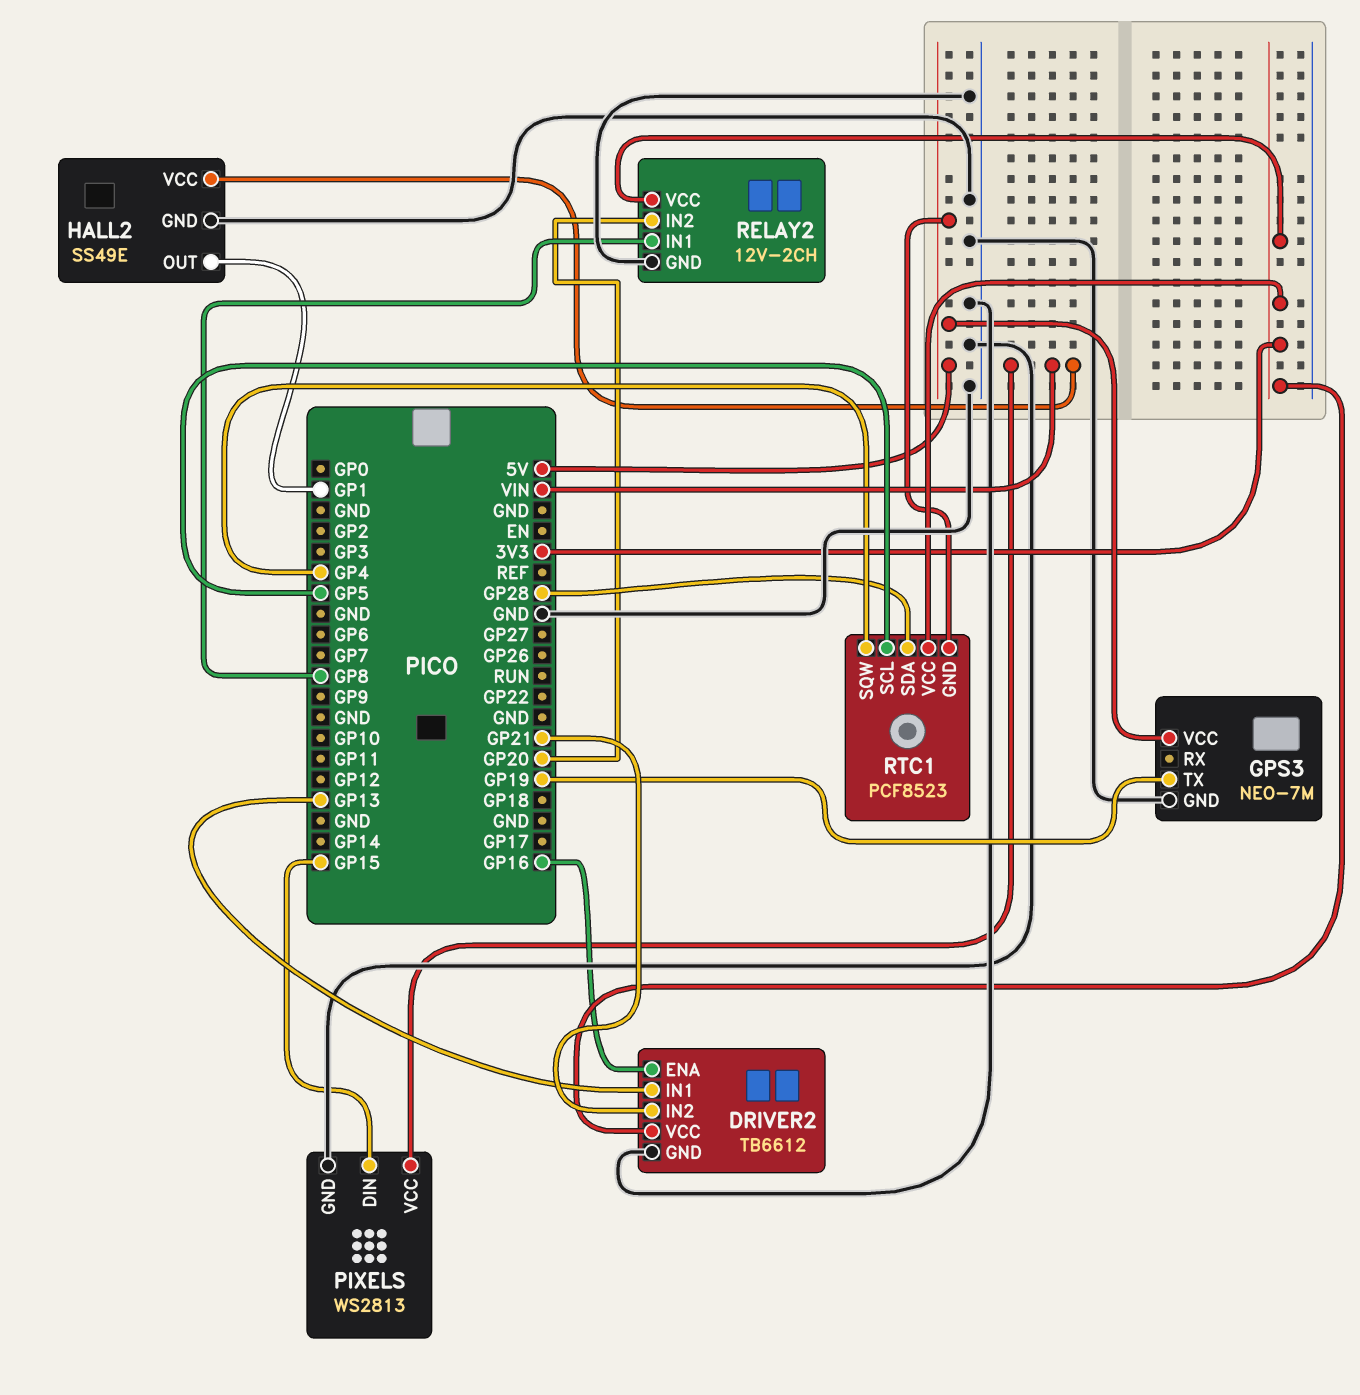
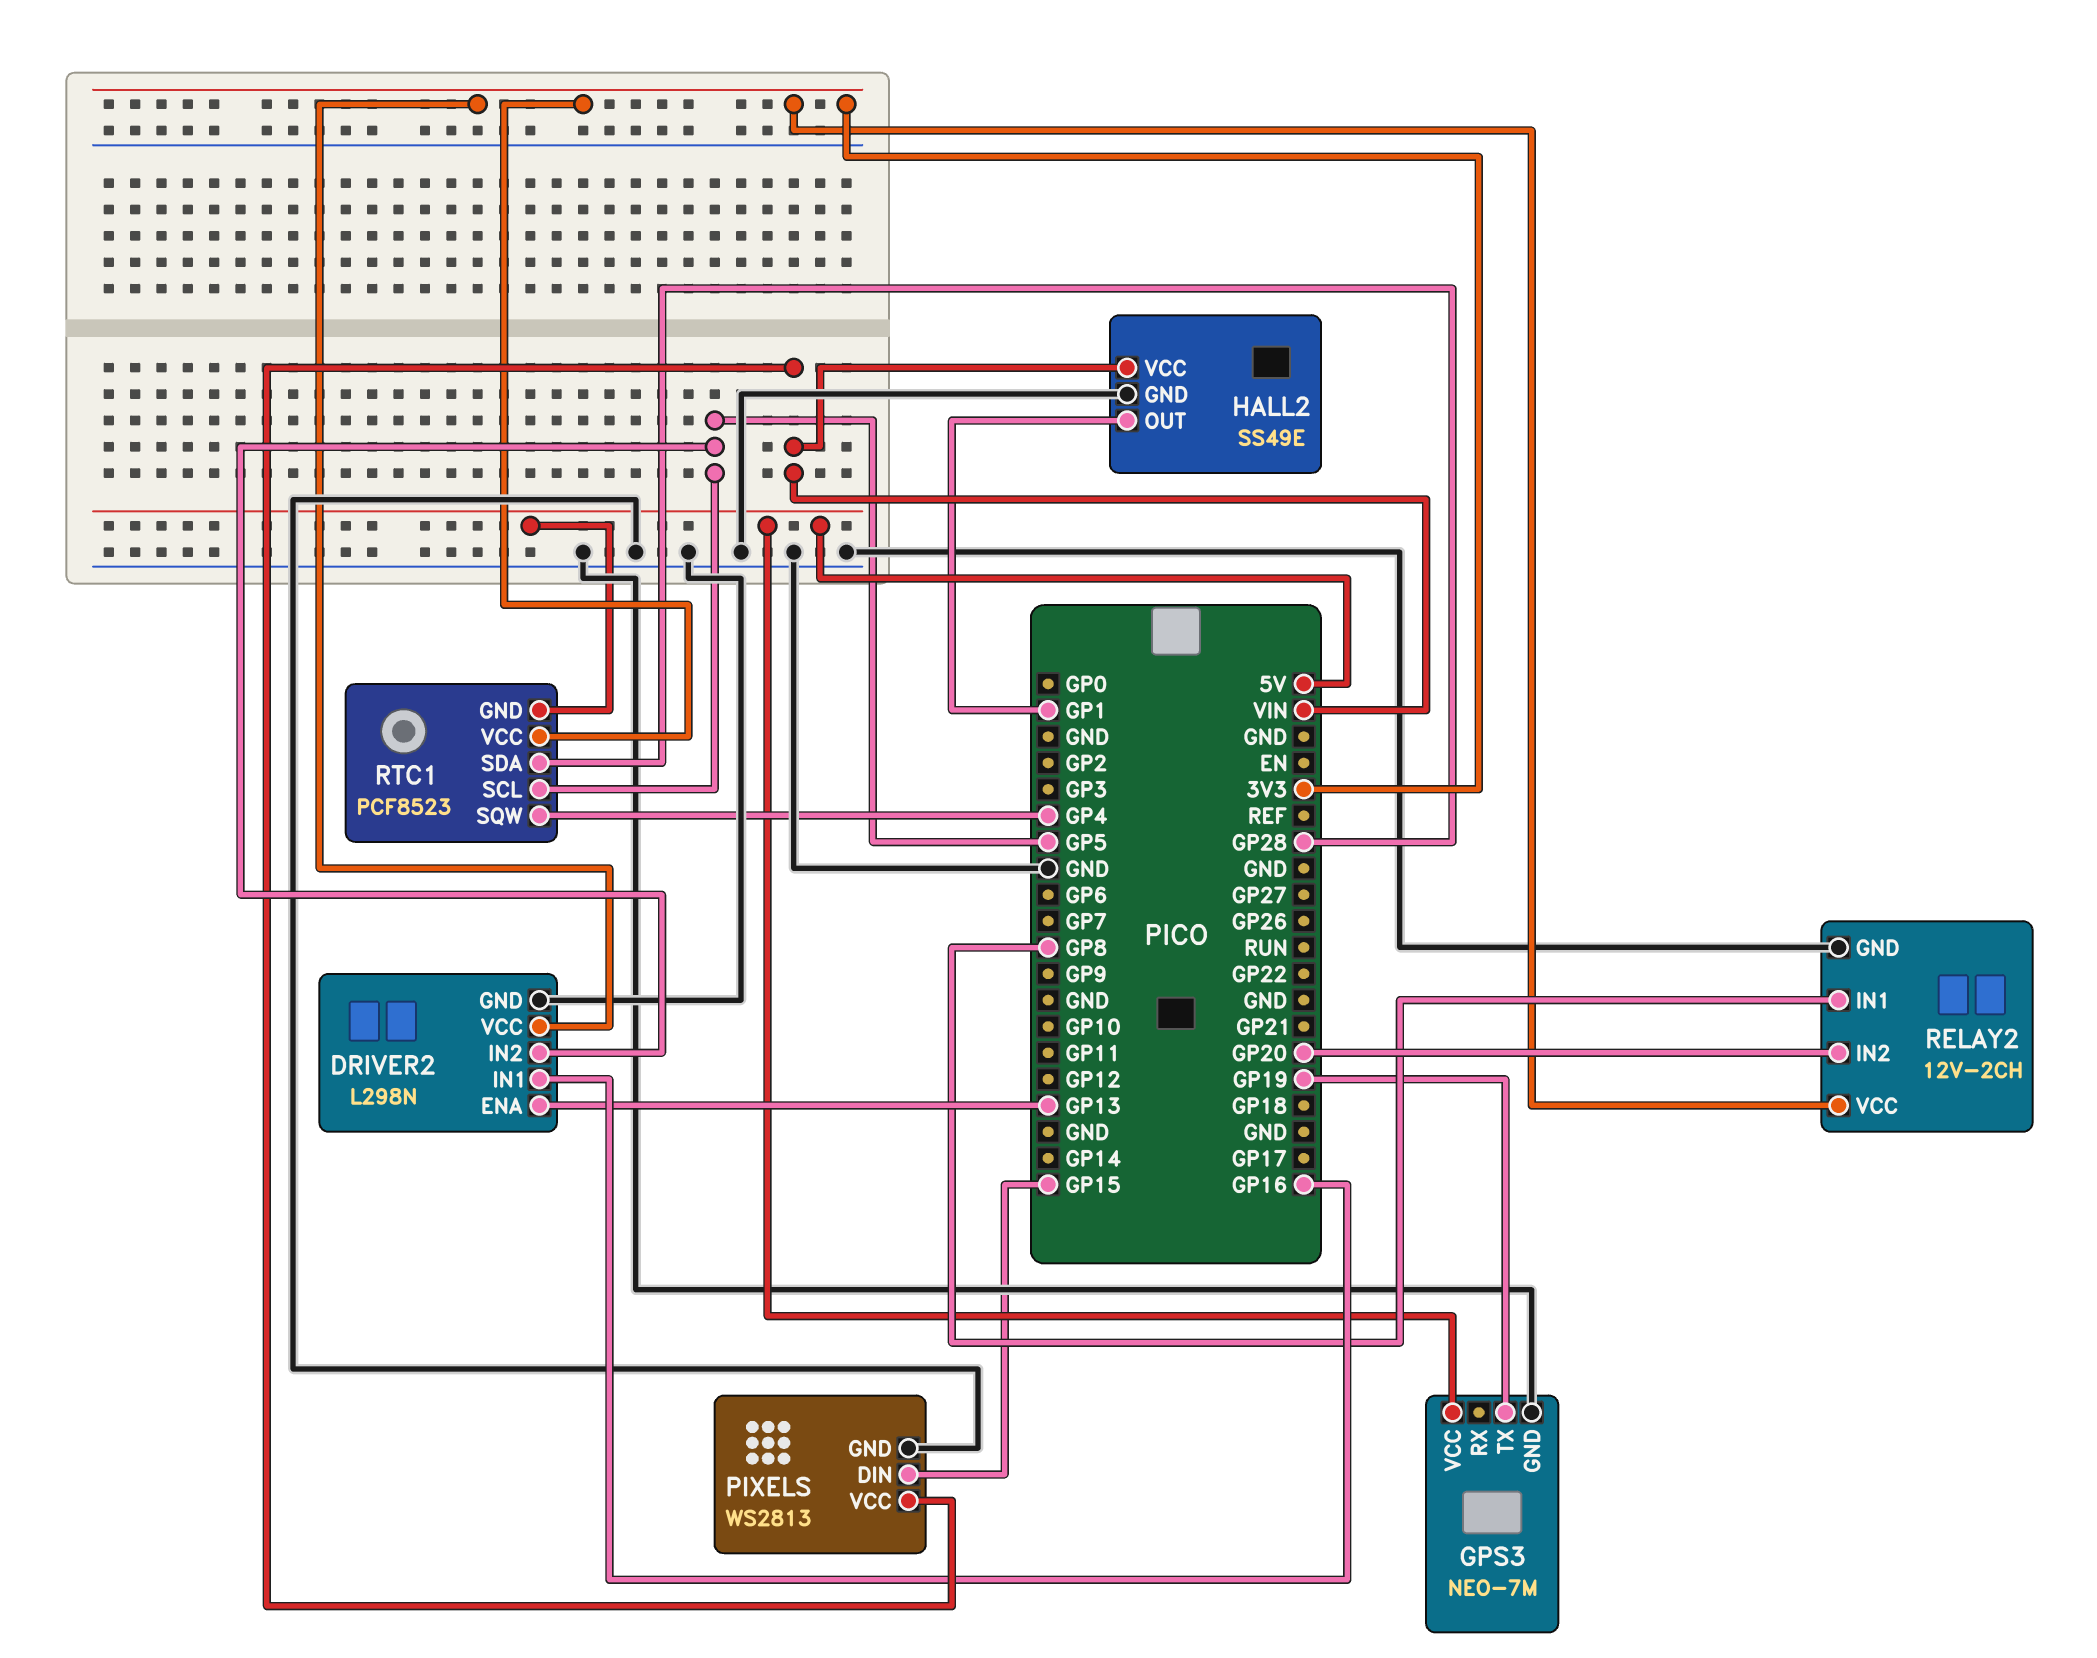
DRIVER2: TB6612 -> L298N
DRIVER2 pin ENA: GP16 -> GP13
DRIVER2 pin IN1: GP13 -> GP16
DRIVER2 pin IN2: GP21 -> GP5

